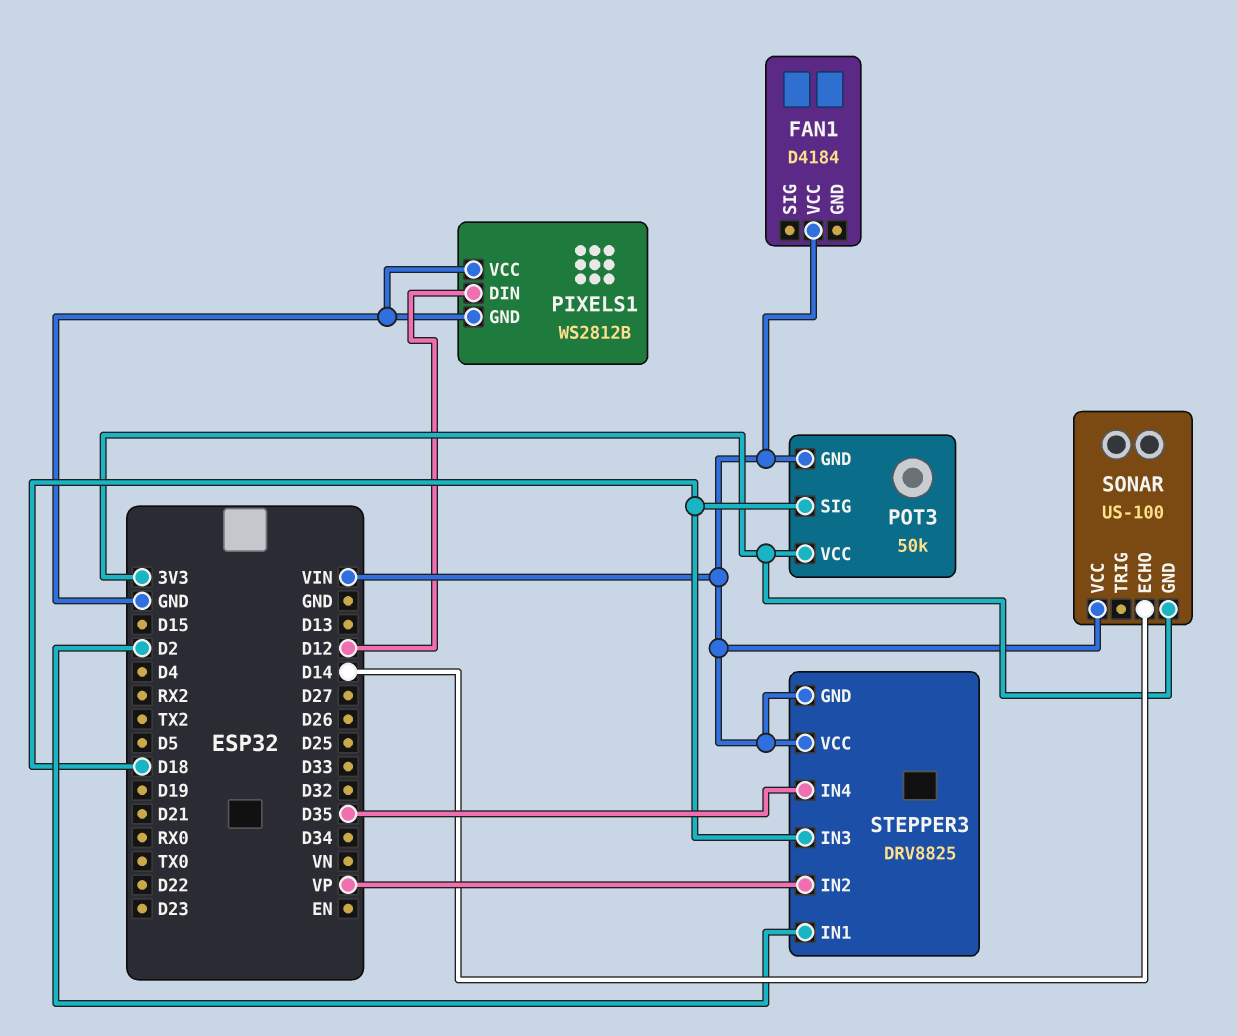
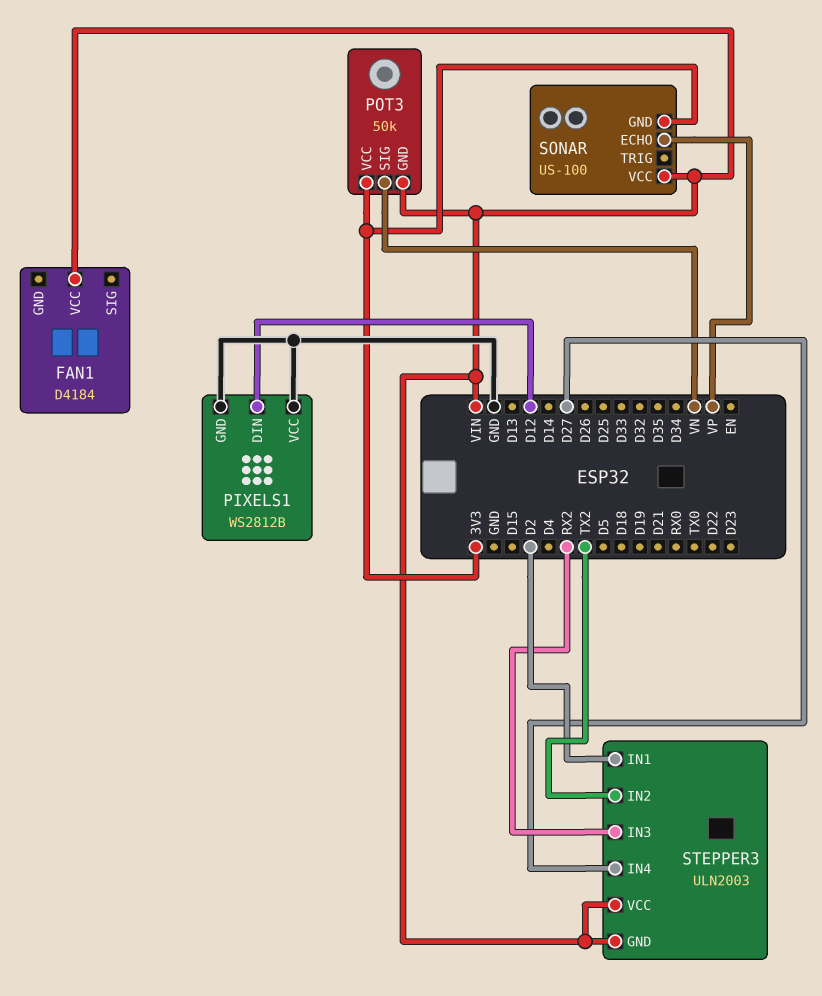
POT3 pin SIG: D18 -> VN
SONAR pin ECHO: D14 -> VP
STEPPER3: DRV8825 -> ULN2003
STEPPER3 pin IN2: VP -> TX2
STEPPER3 pin IN3: D18 -> RX2
STEPPER3 pin IN4: D35 -> D27

